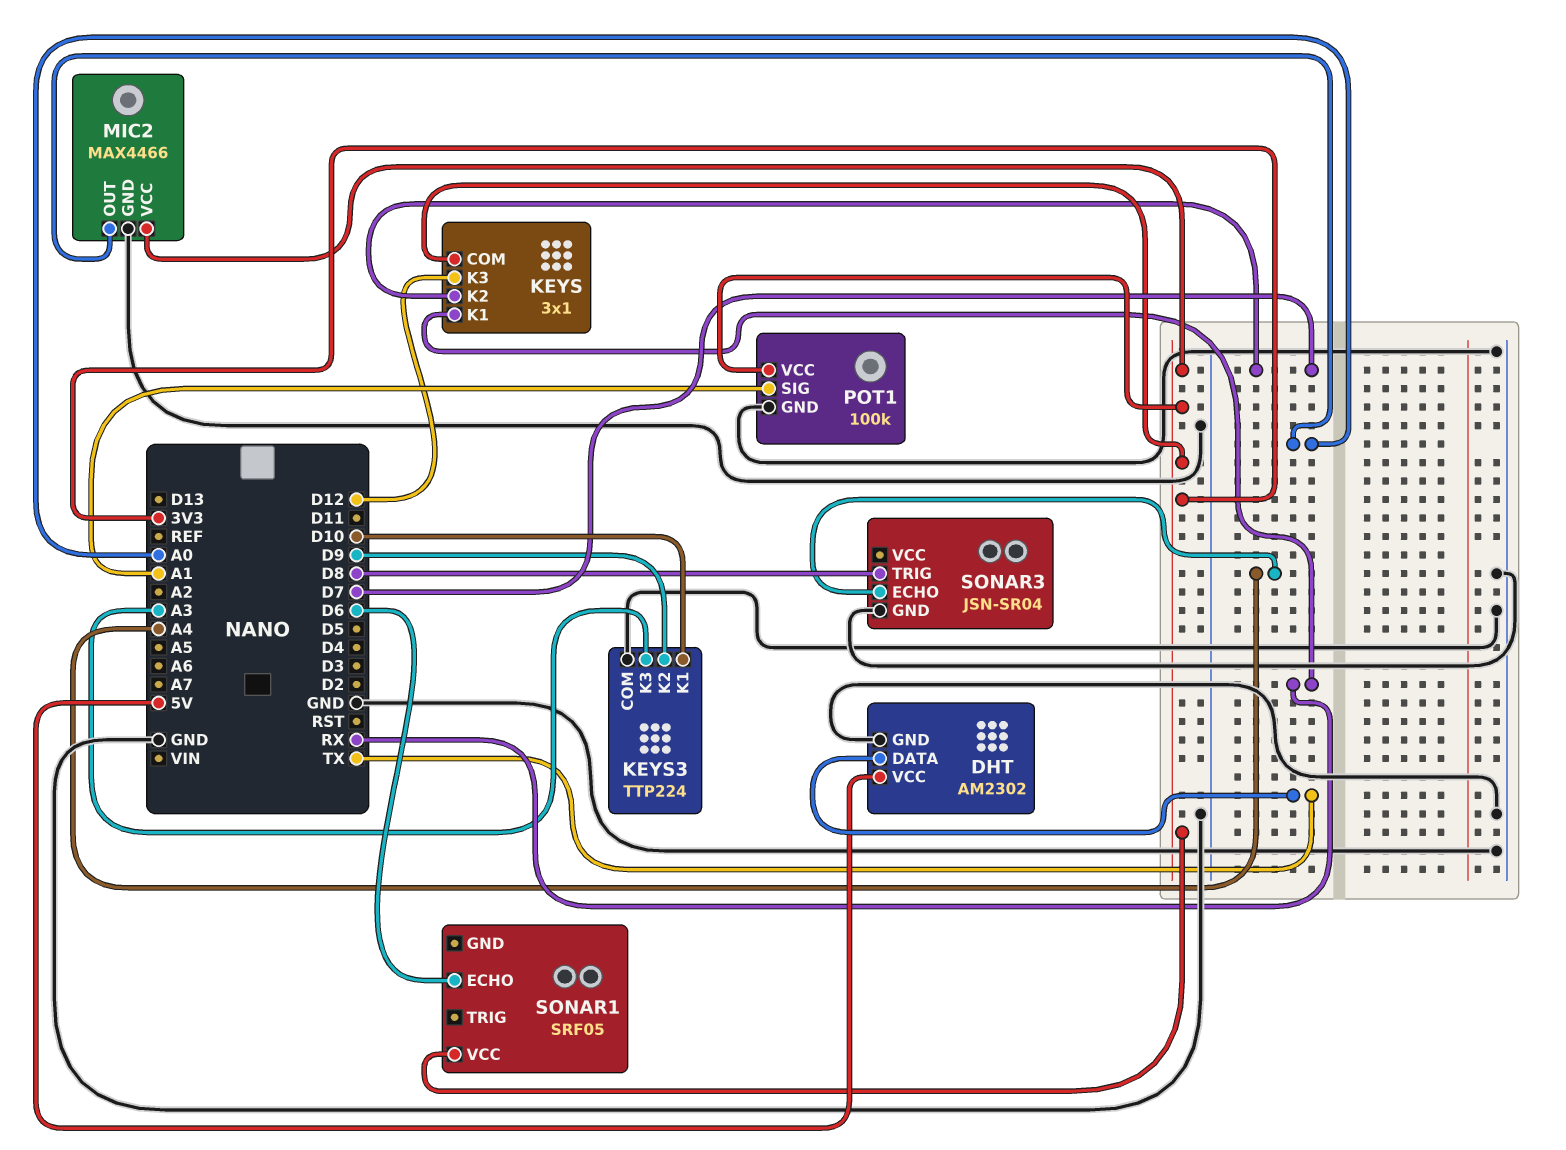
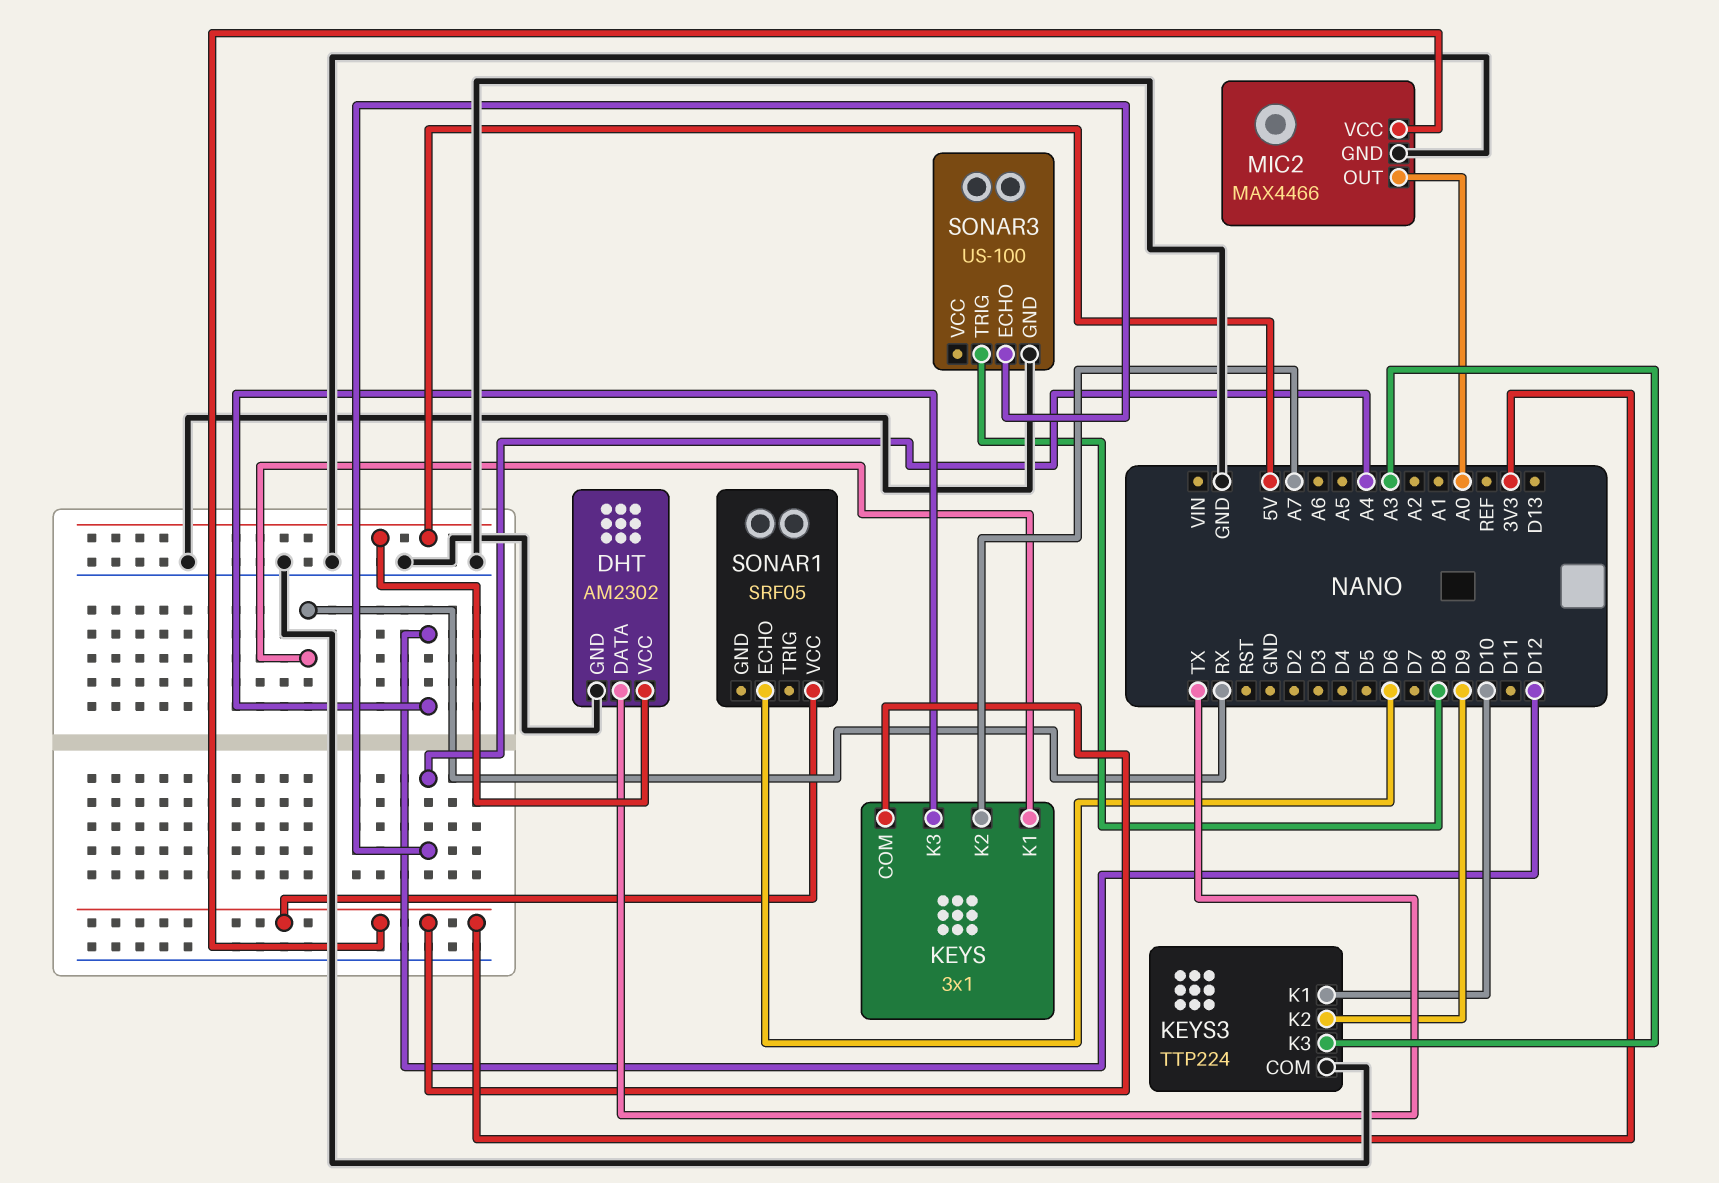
KEYS pin K2: D7 -> A7
POT1: 100k -> none
POT1 pin GND: GND -> none
POT1 pin SIG: A1 -> none
POT1 pin VCC: 3V3 -> none
SONAR3: JSN-SR04 -> US-100

